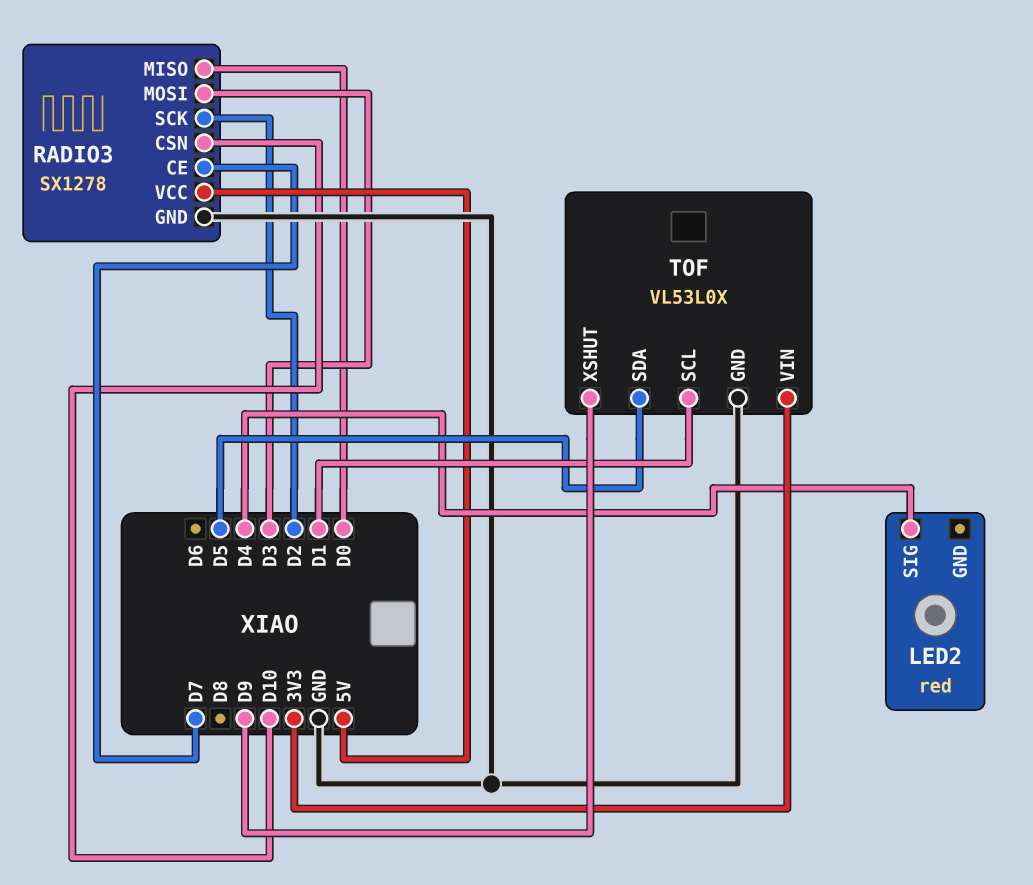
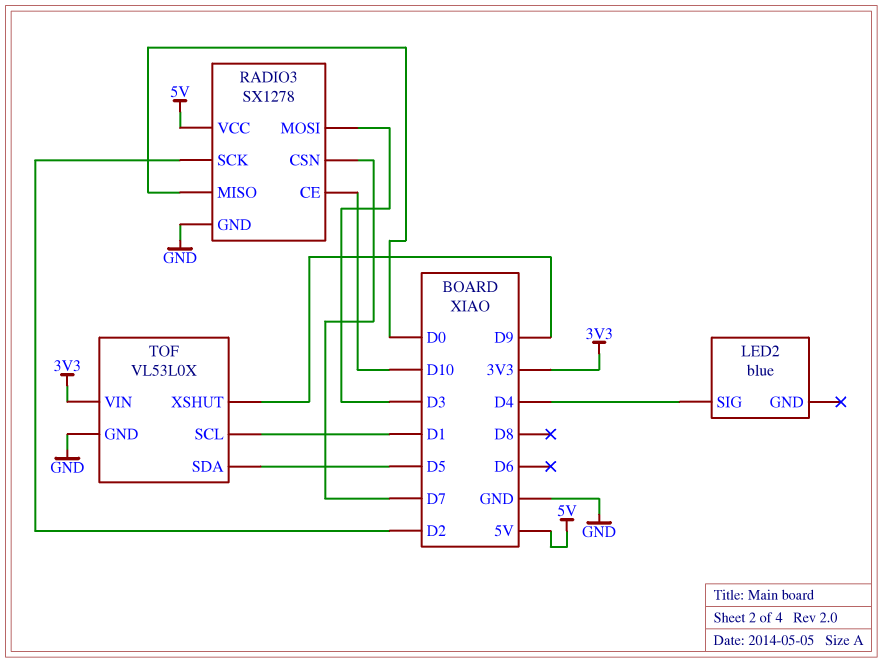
LED2: red -> blue
RADIO3 pin CE: D7 -> D10
RADIO3 pin CSN: D10 -> D7

